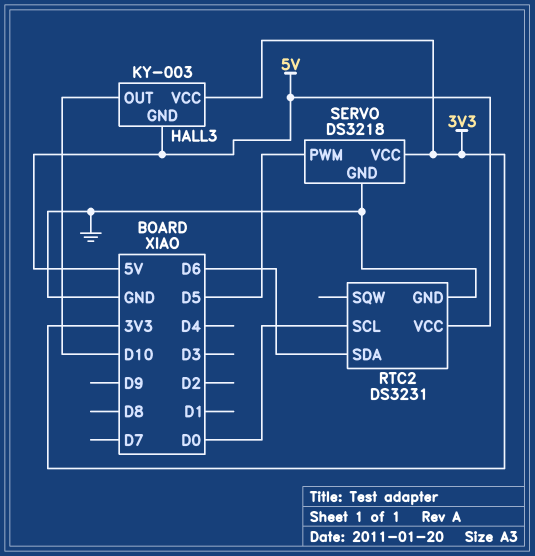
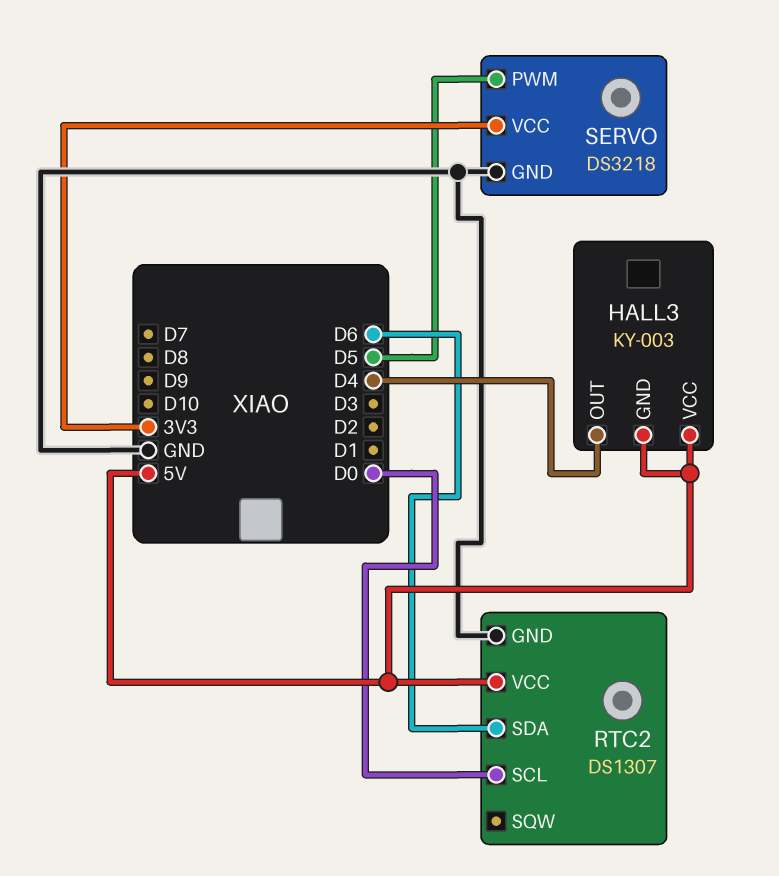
HALL3 pin OUT: D10 -> D4
HALL3 pin VCC: 3V3 -> 5V
RTC2: DS3231 -> DS1307

